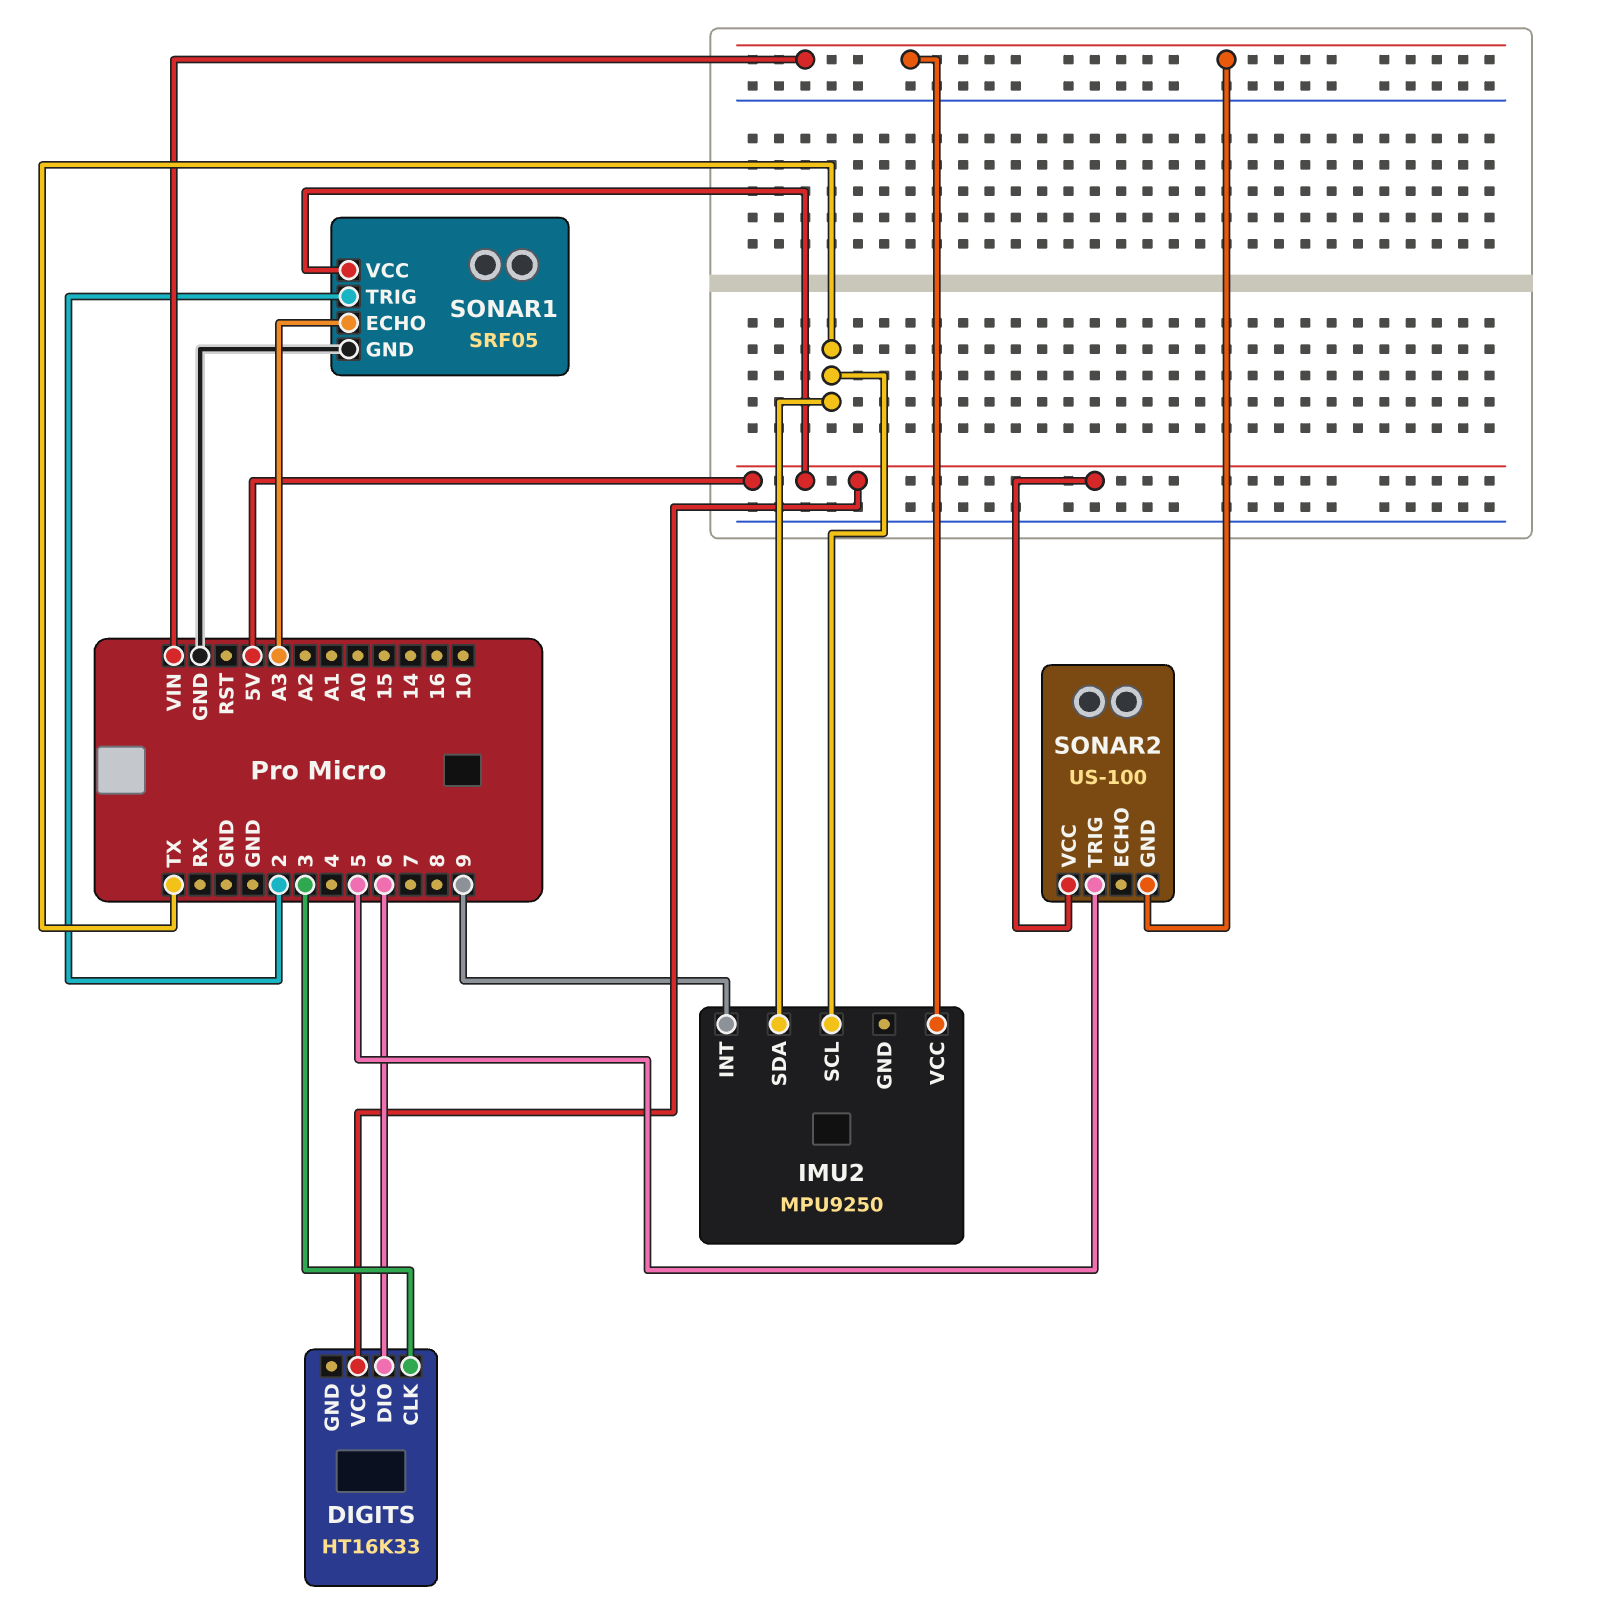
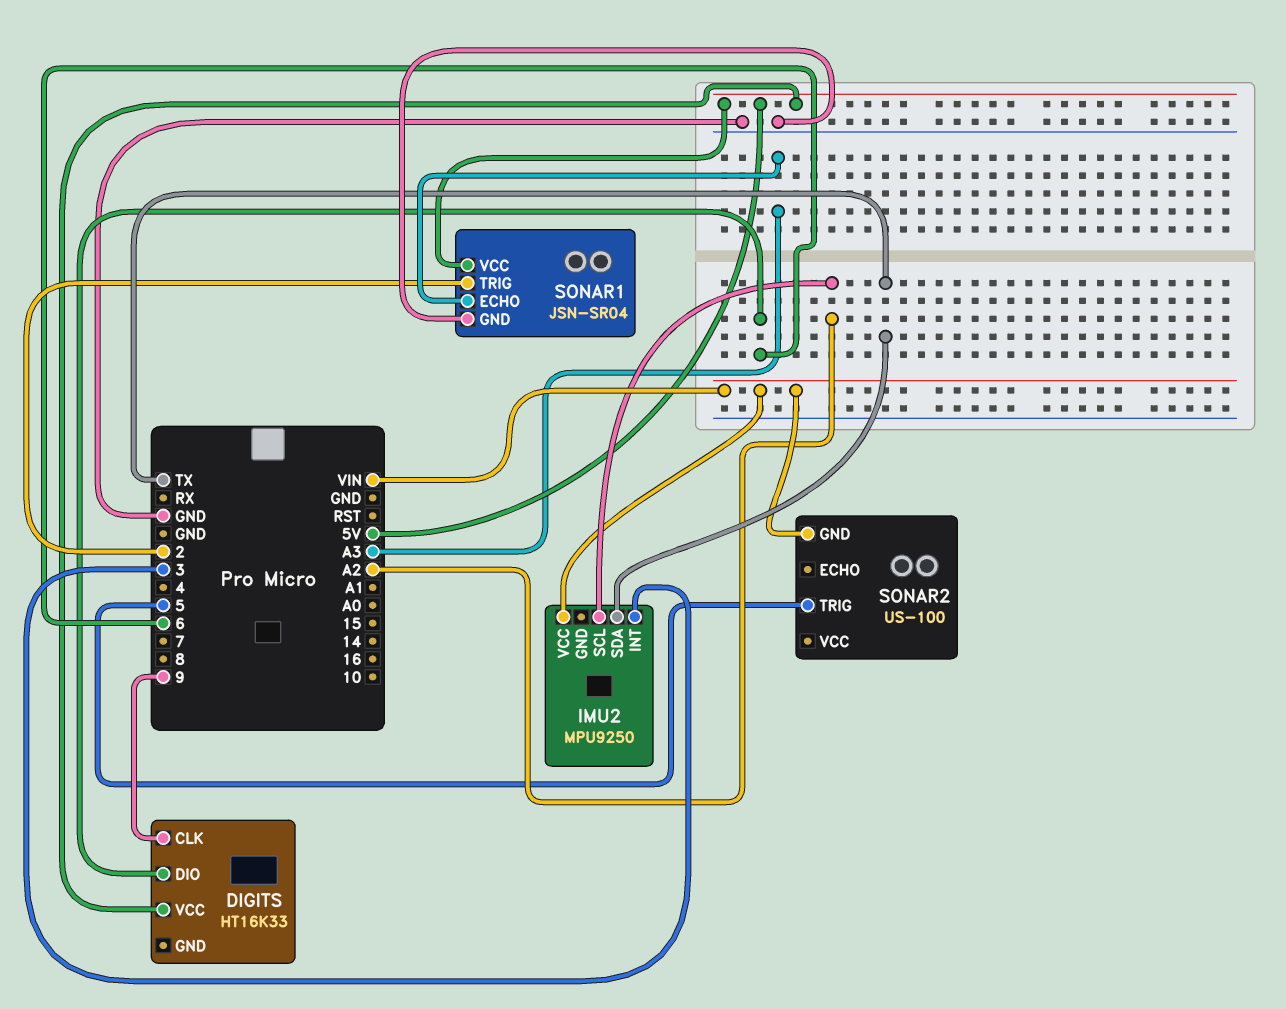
DIGITS pin CLK: 3 -> 9
IMU2 pin INT: 9 -> 3
IMU2 pin SCL: TX -> A2
SONAR1: SRF05 -> JSN-SR04
SONAR2 pin VCC: 5V -> none

